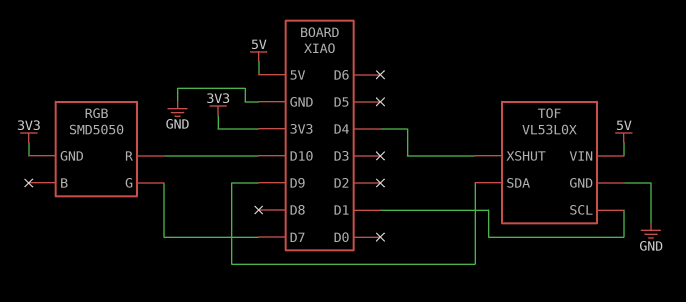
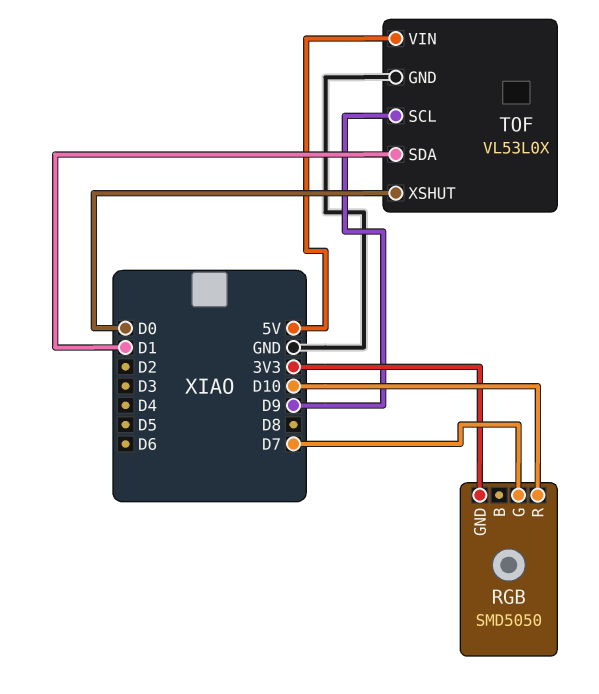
TOF pin SCL: D1 -> D9
TOF pin SDA: D9 -> D1
TOF pin XSHUT: D4 -> D0

